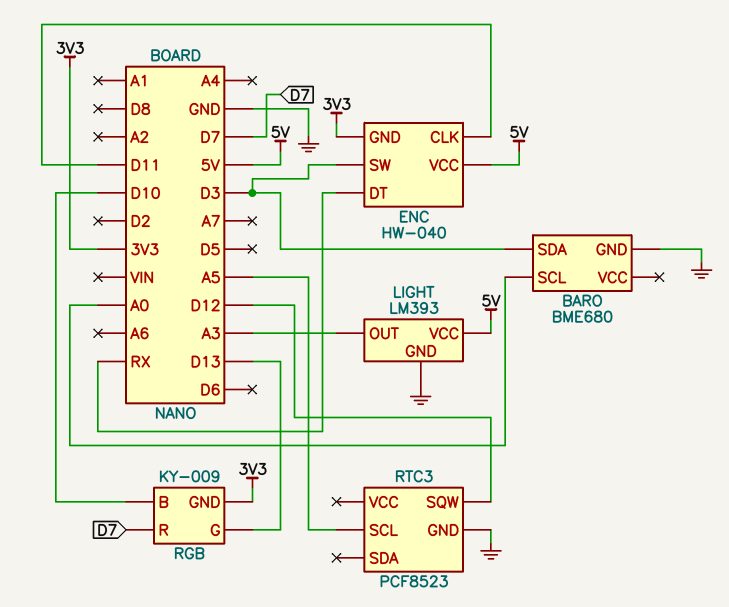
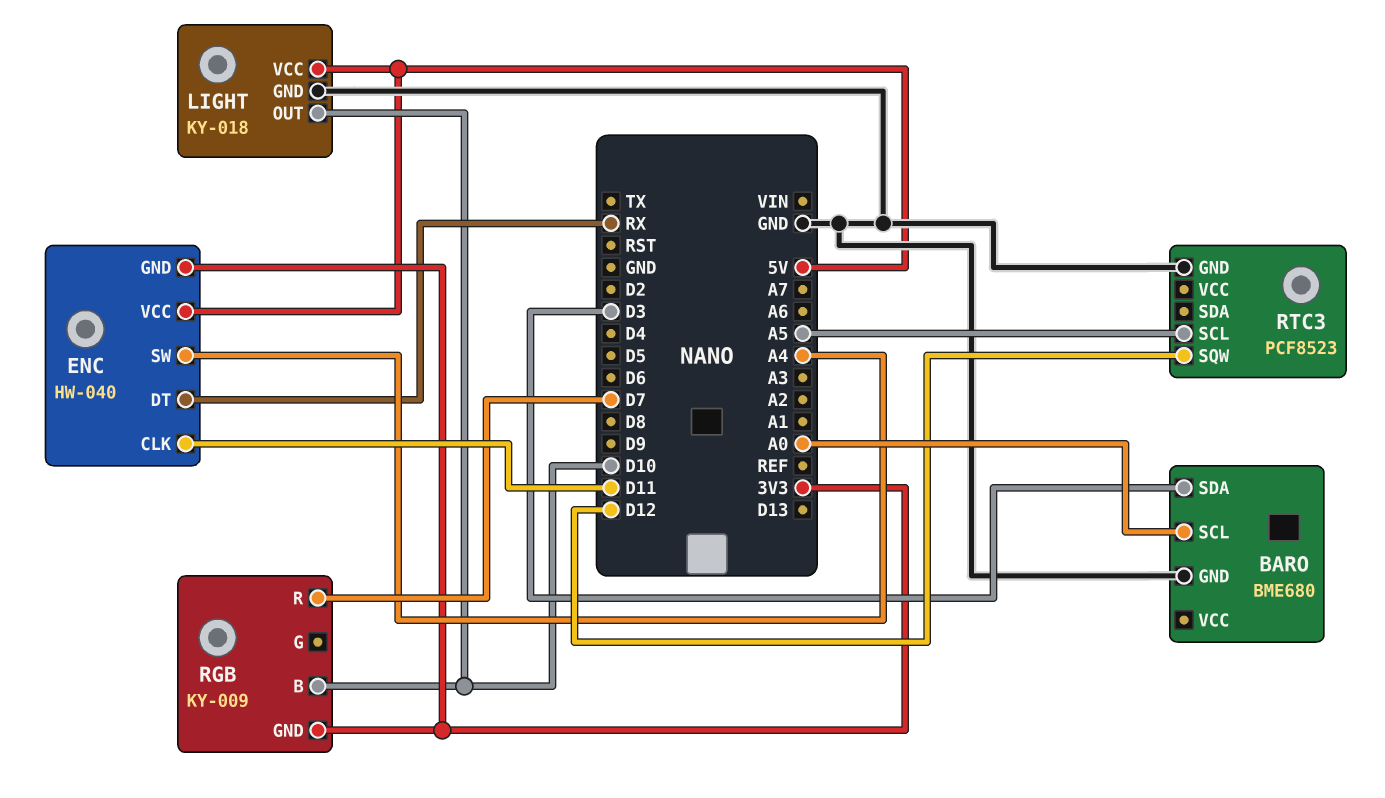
ENC pin SW: D3 -> A4
LIGHT: LM393 -> KY-018
LIGHT pin OUT: A3 -> D10
RGB pin G: D13 -> none

